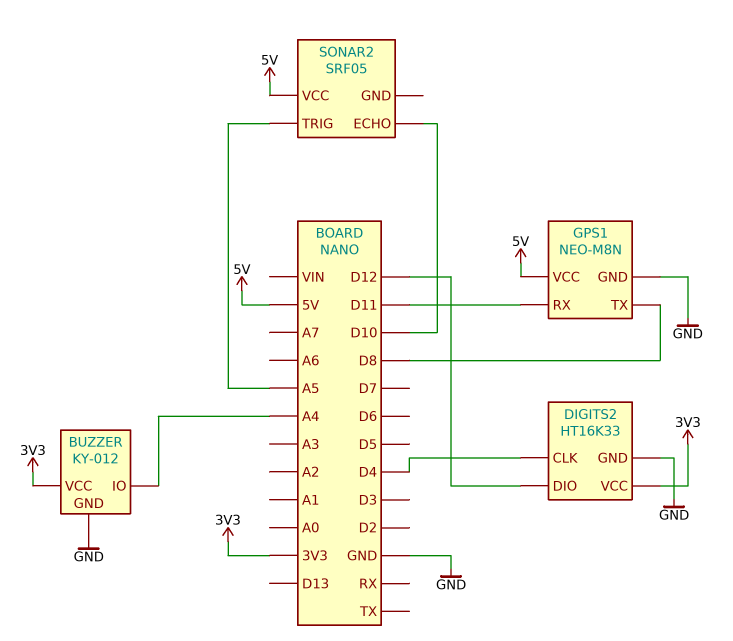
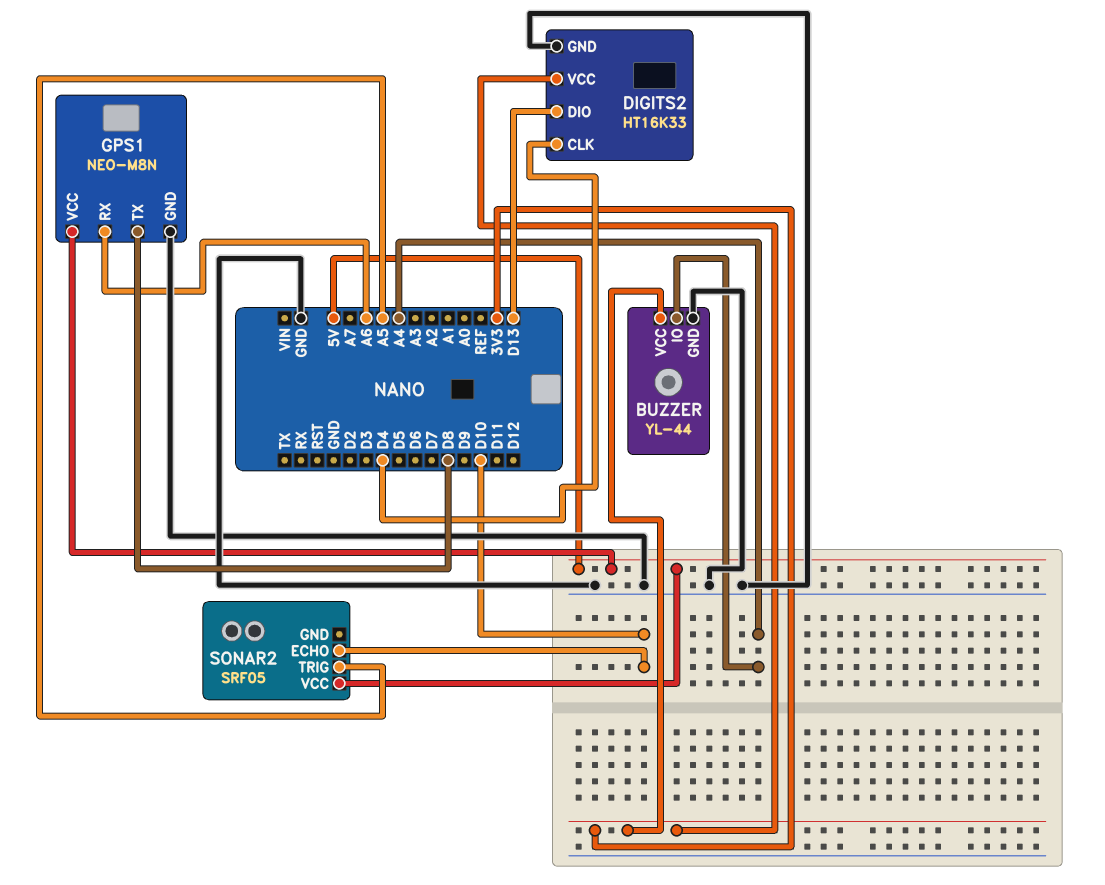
BUZZER: KY-012 -> YL-44
DIGITS2 pin DIO: D12 -> D13
GPS1 pin RX: D11 -> A6

